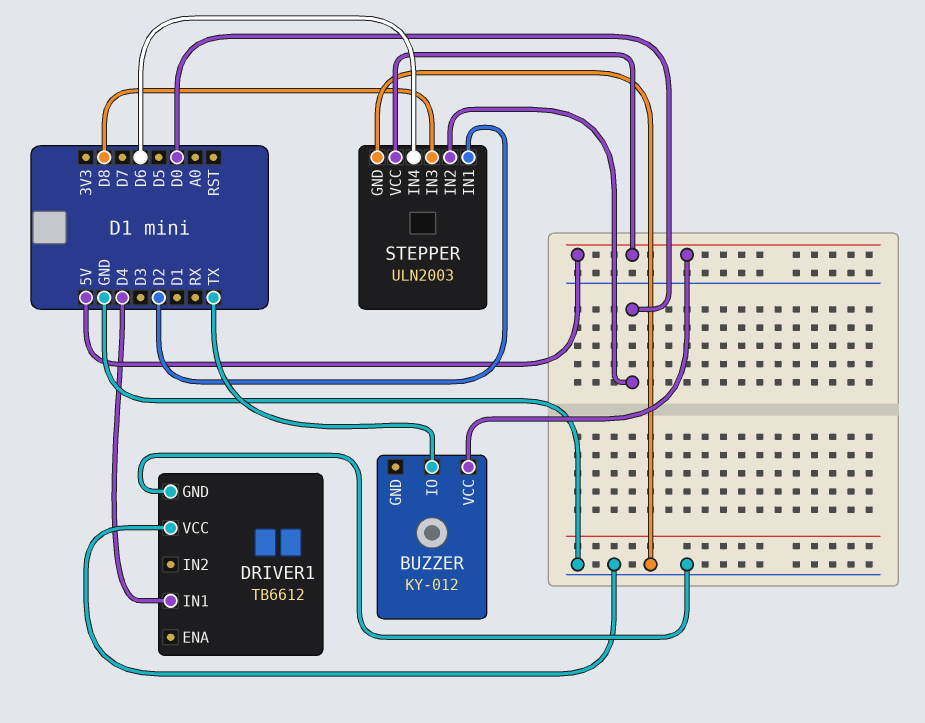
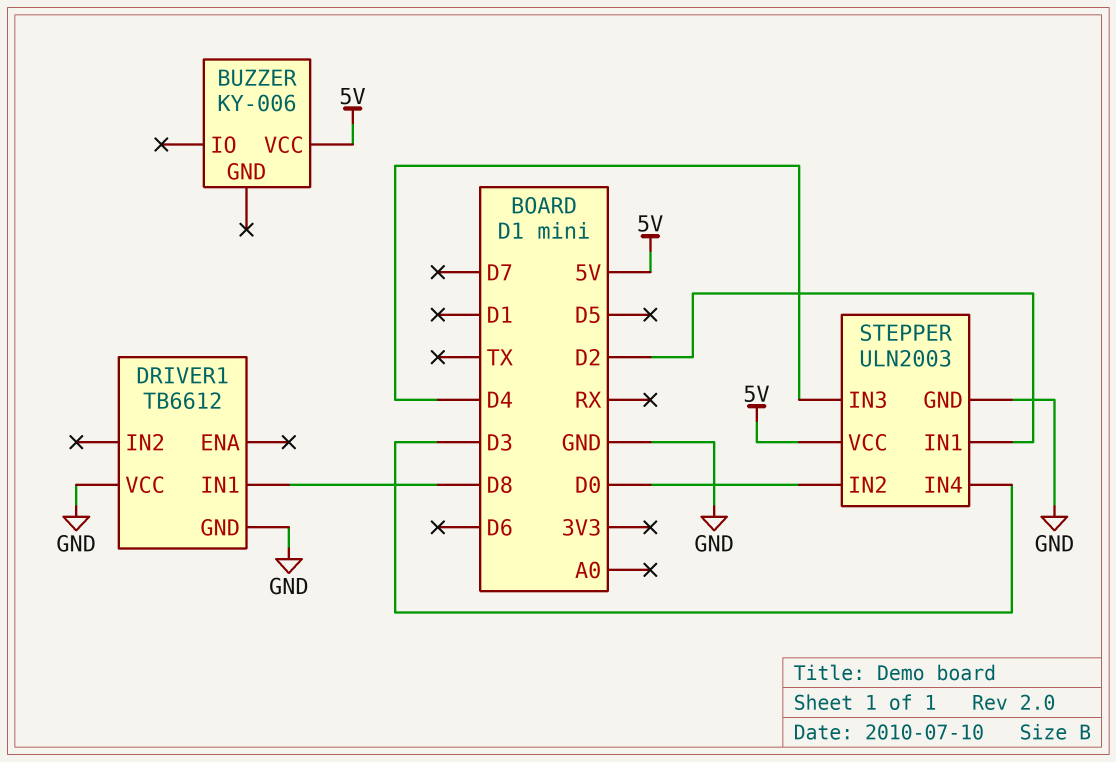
BUZZER: KY-012 -> KY-006
BUZZER pin IO: TX -> none
DRIVER1 pin IN1: D4 -> D8
STEPPER pin IN3: D8 -> D4
STEPPER pin IN4: D6 -> D3

